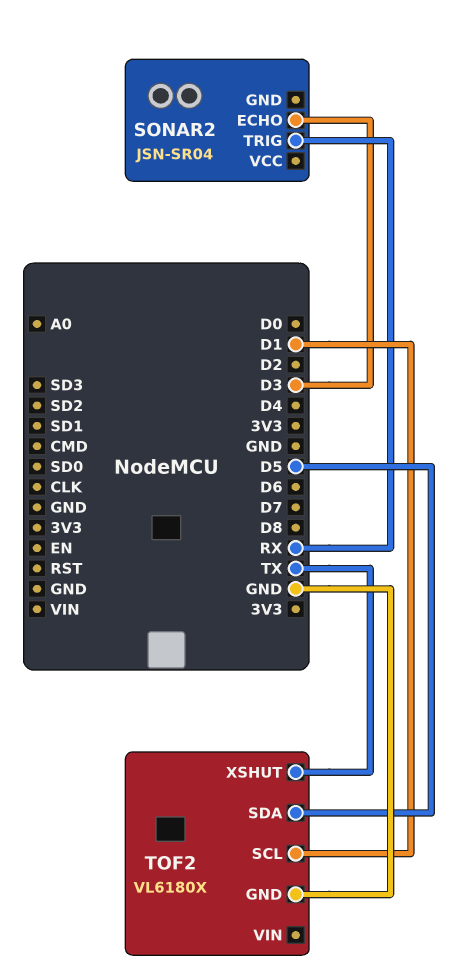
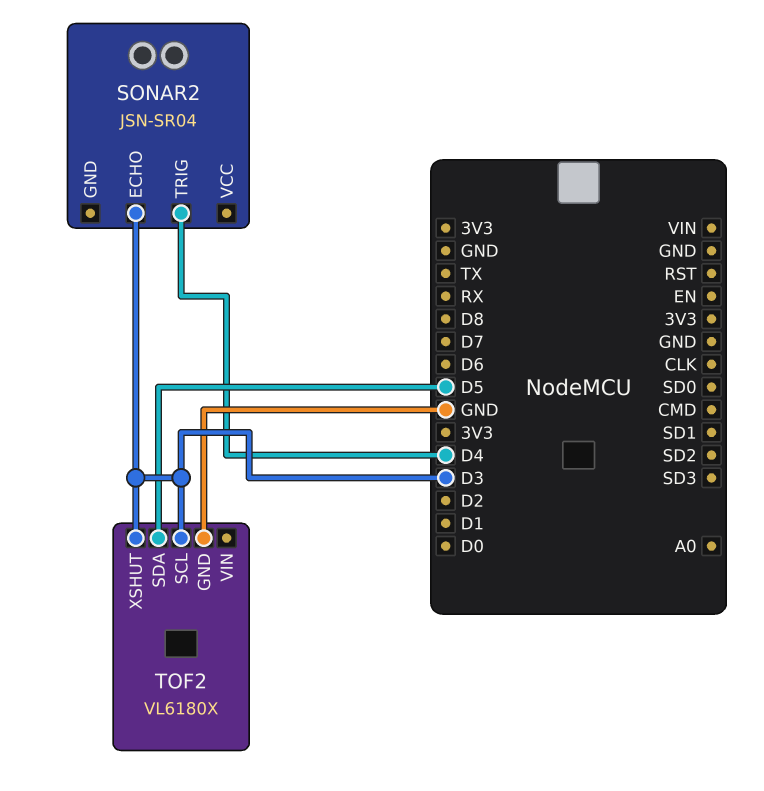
SONAR2 pin TRIG: RX -> D4
TOF2 pin SCL: D1 -> D3
TOF2 pin XSHUT: TX -> D3

